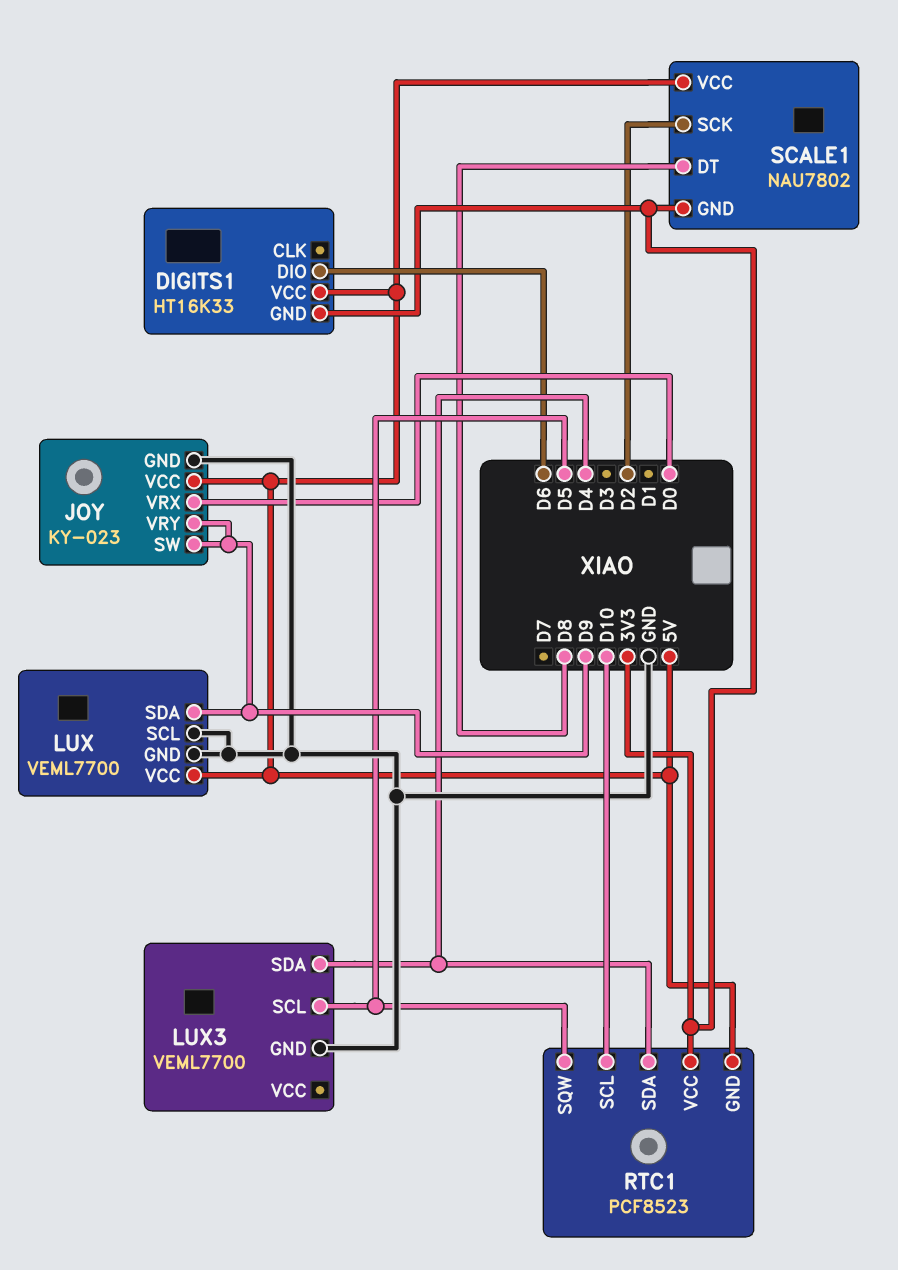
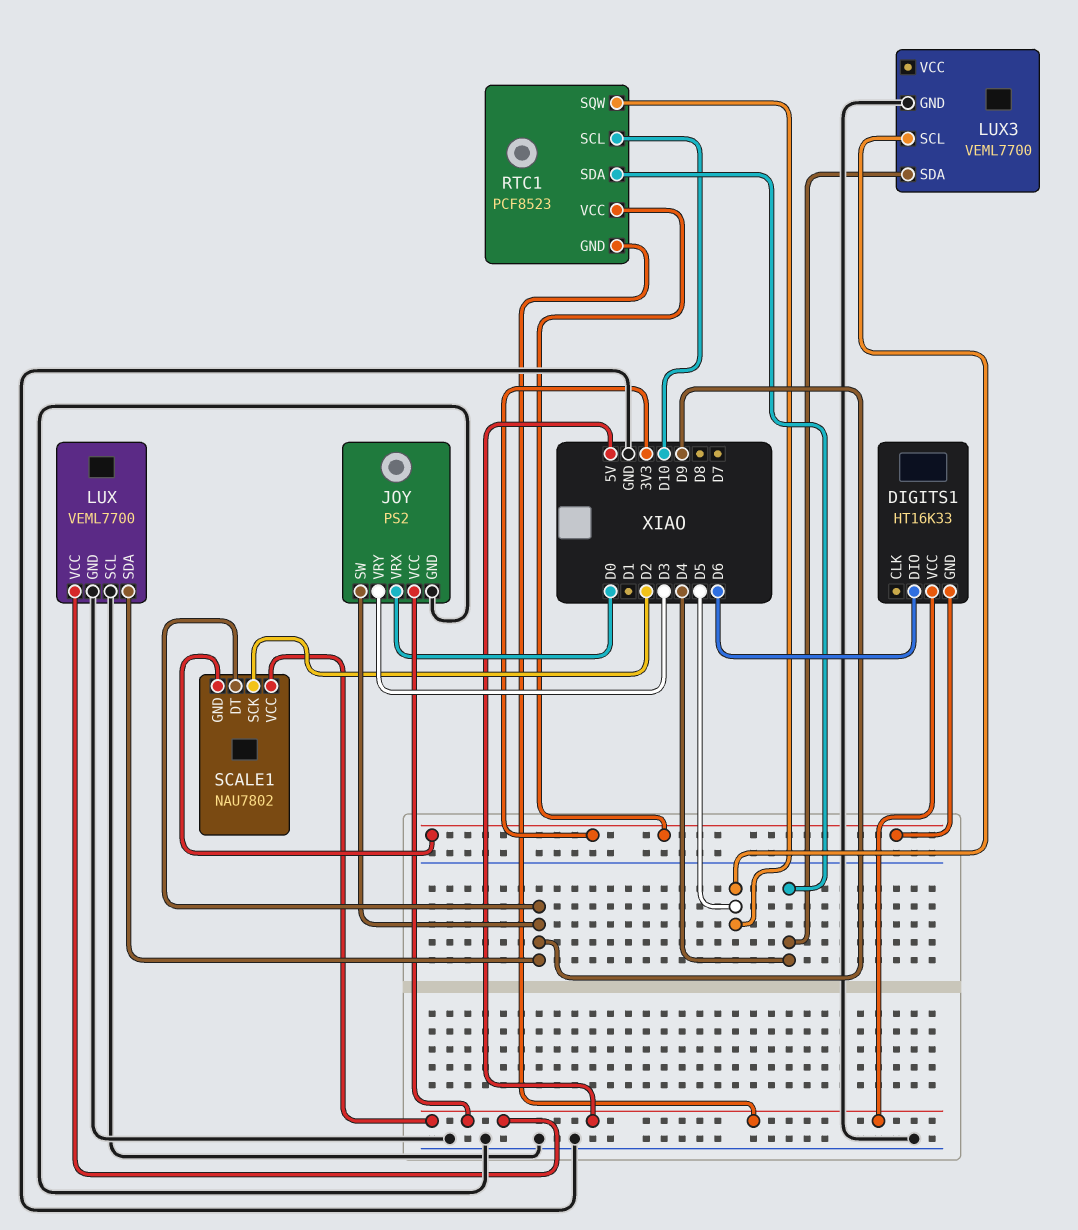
JOY: KY-023 -> PS2
JOY pin VRY: D9 -> D3
SCALE1 pin DT: D8 -> D9

